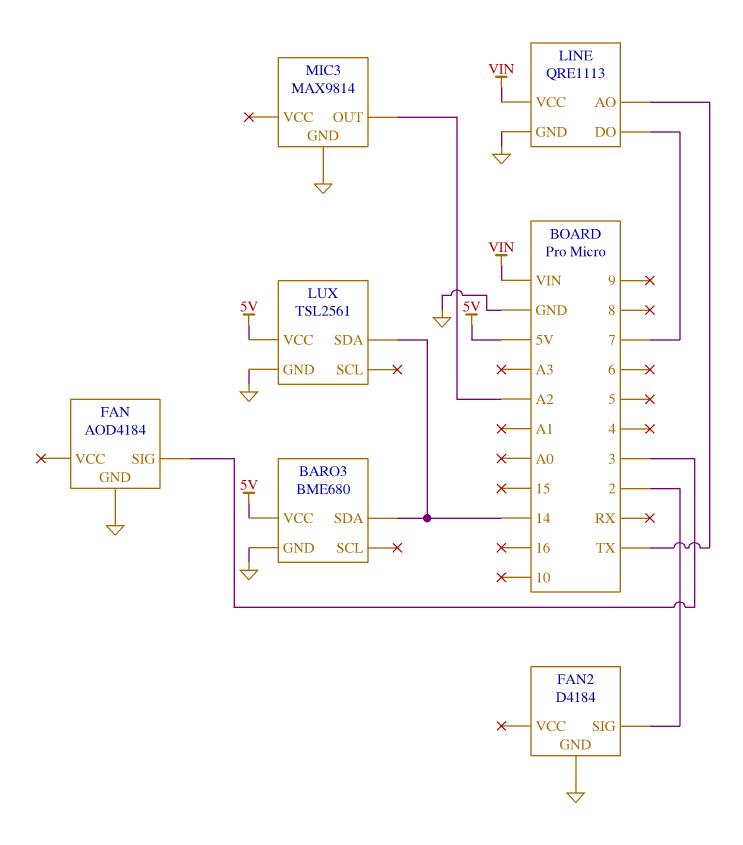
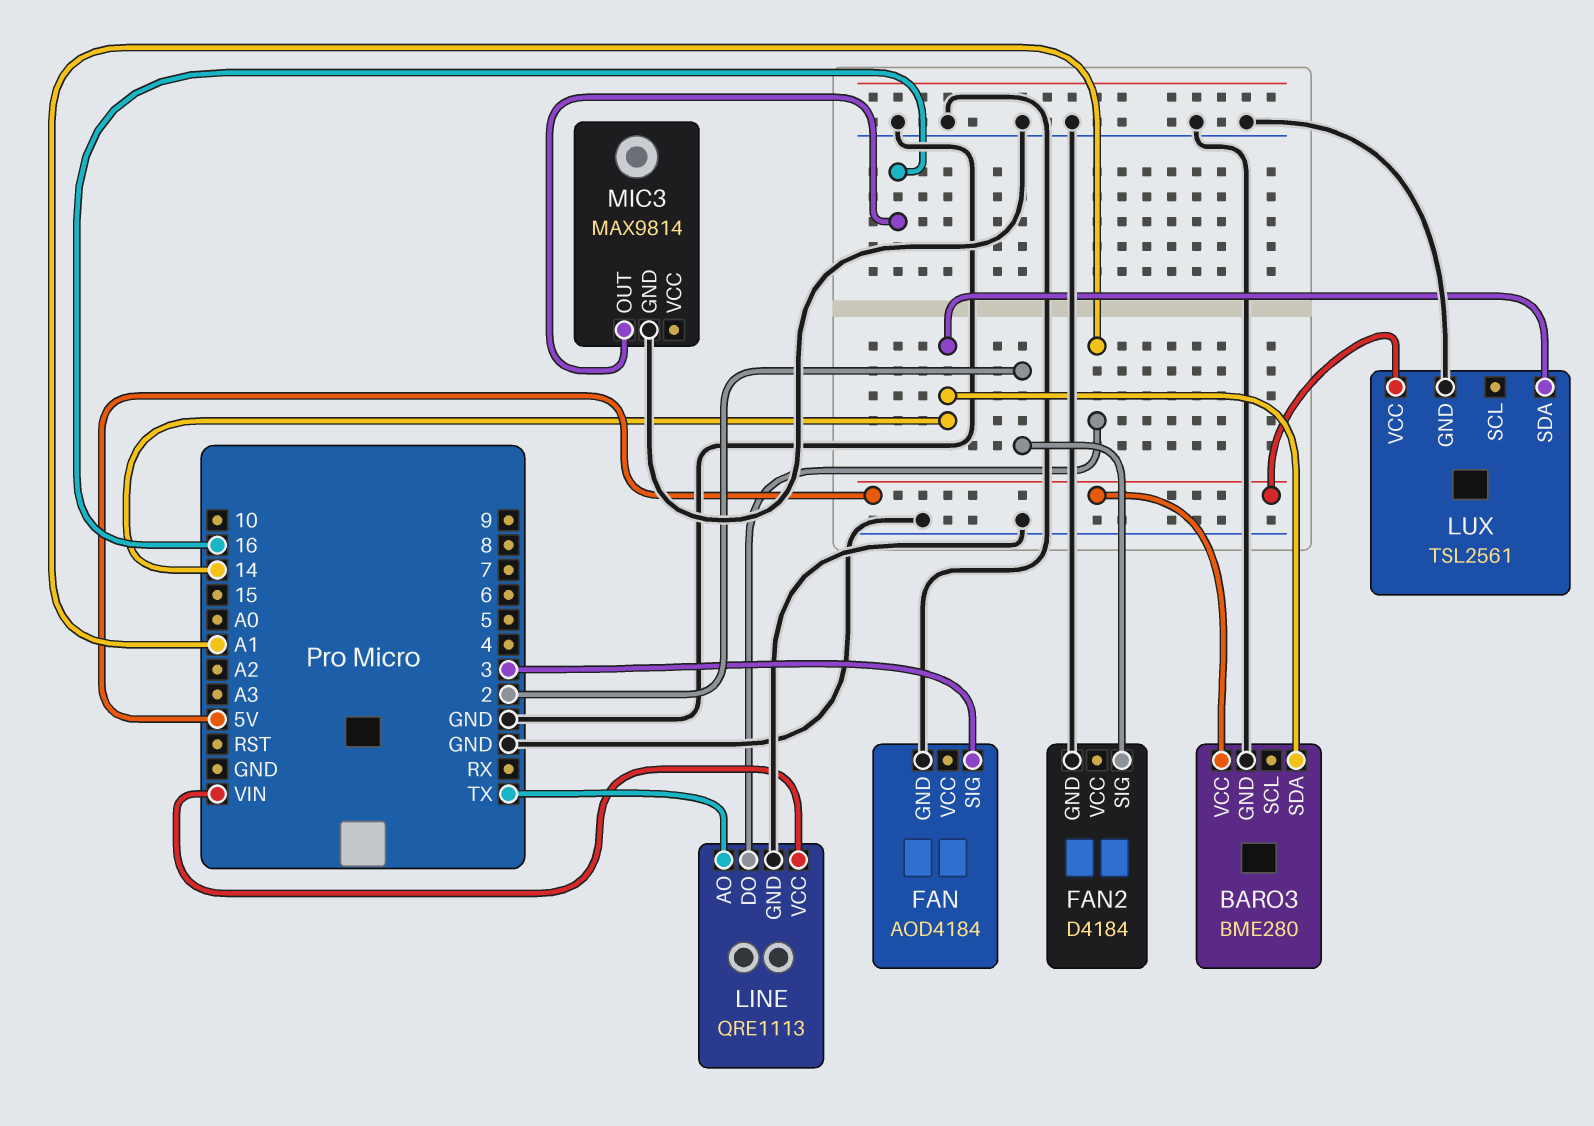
BARO3: BME680 -> BME280
LINE pin DO: 7 -> A1
MIC3 pin OUT: A2 -> 16

